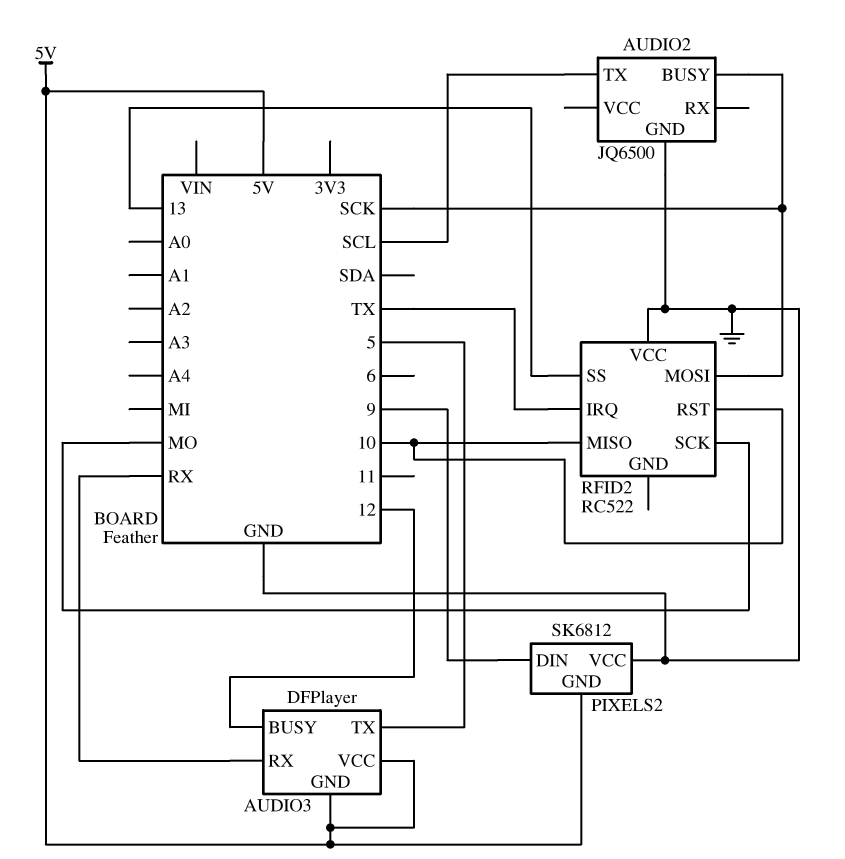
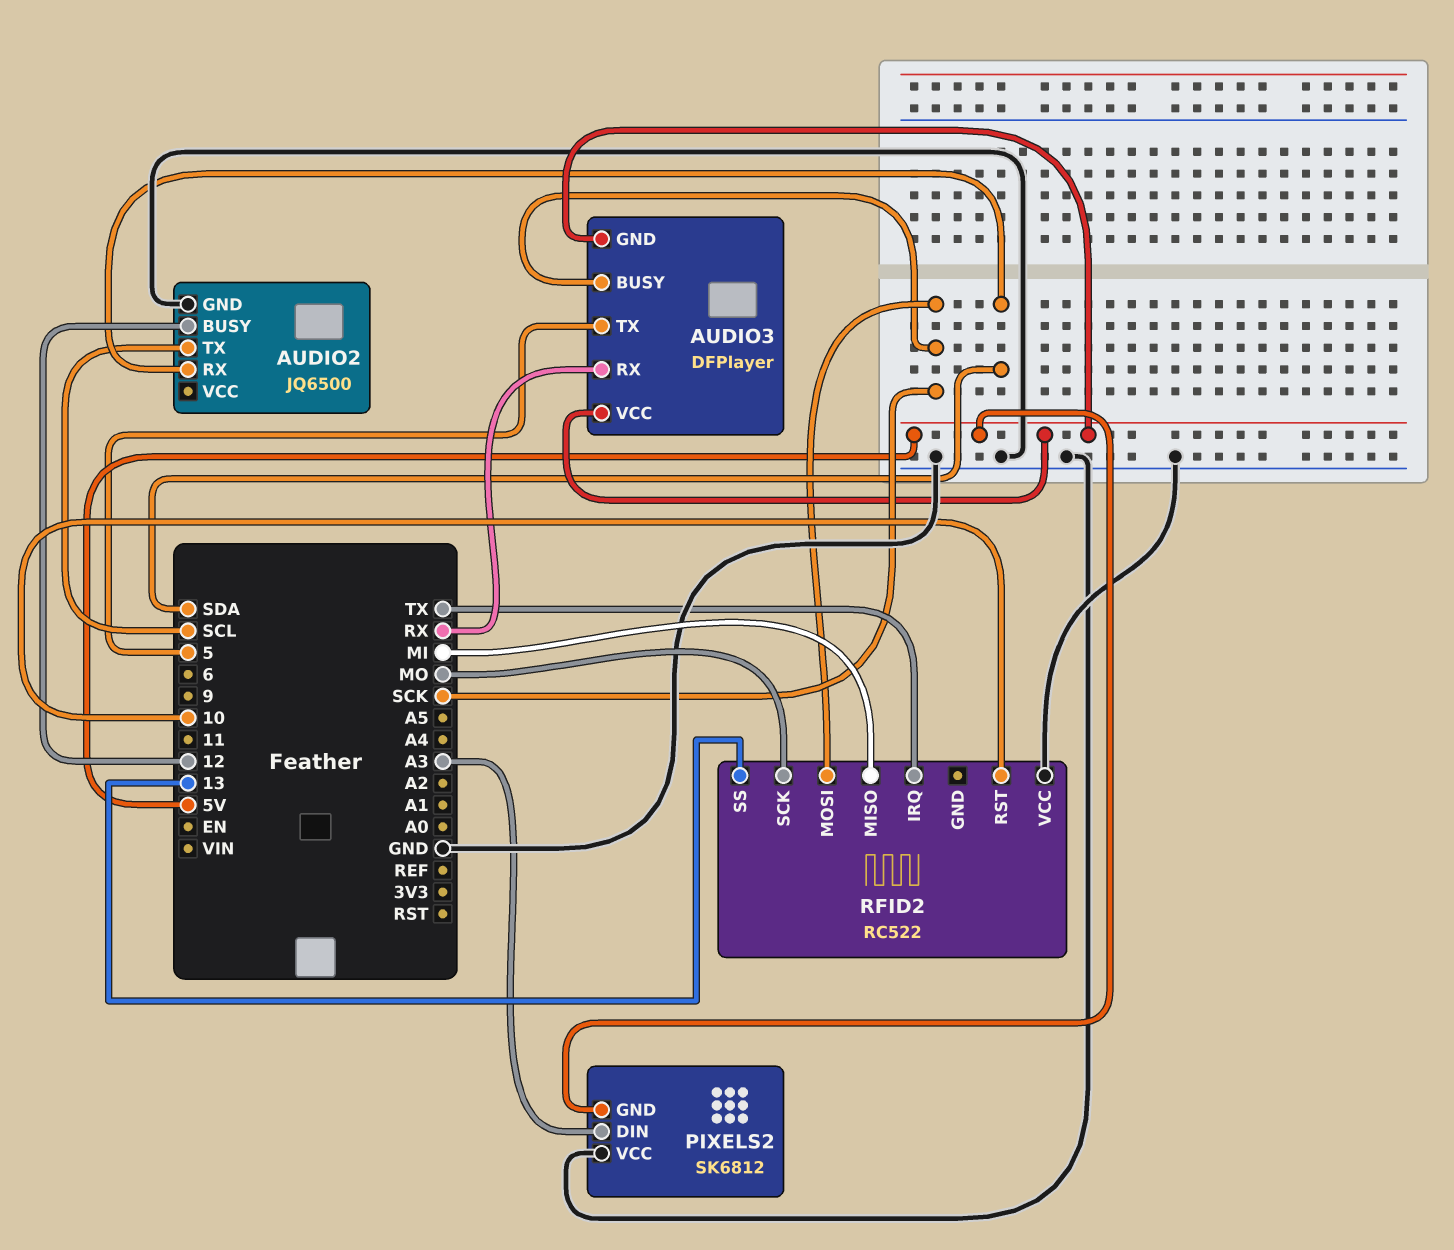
AUDIO2 pin BUSY: SCK -> 12
AUDIO2 pin RX: none -> SDA
AUDIO3 pin BUSY: 12 -> SCK
PIXELS2 pin DIN: 9 -> A3
RFID2 pin MISO: 10 -> MI

